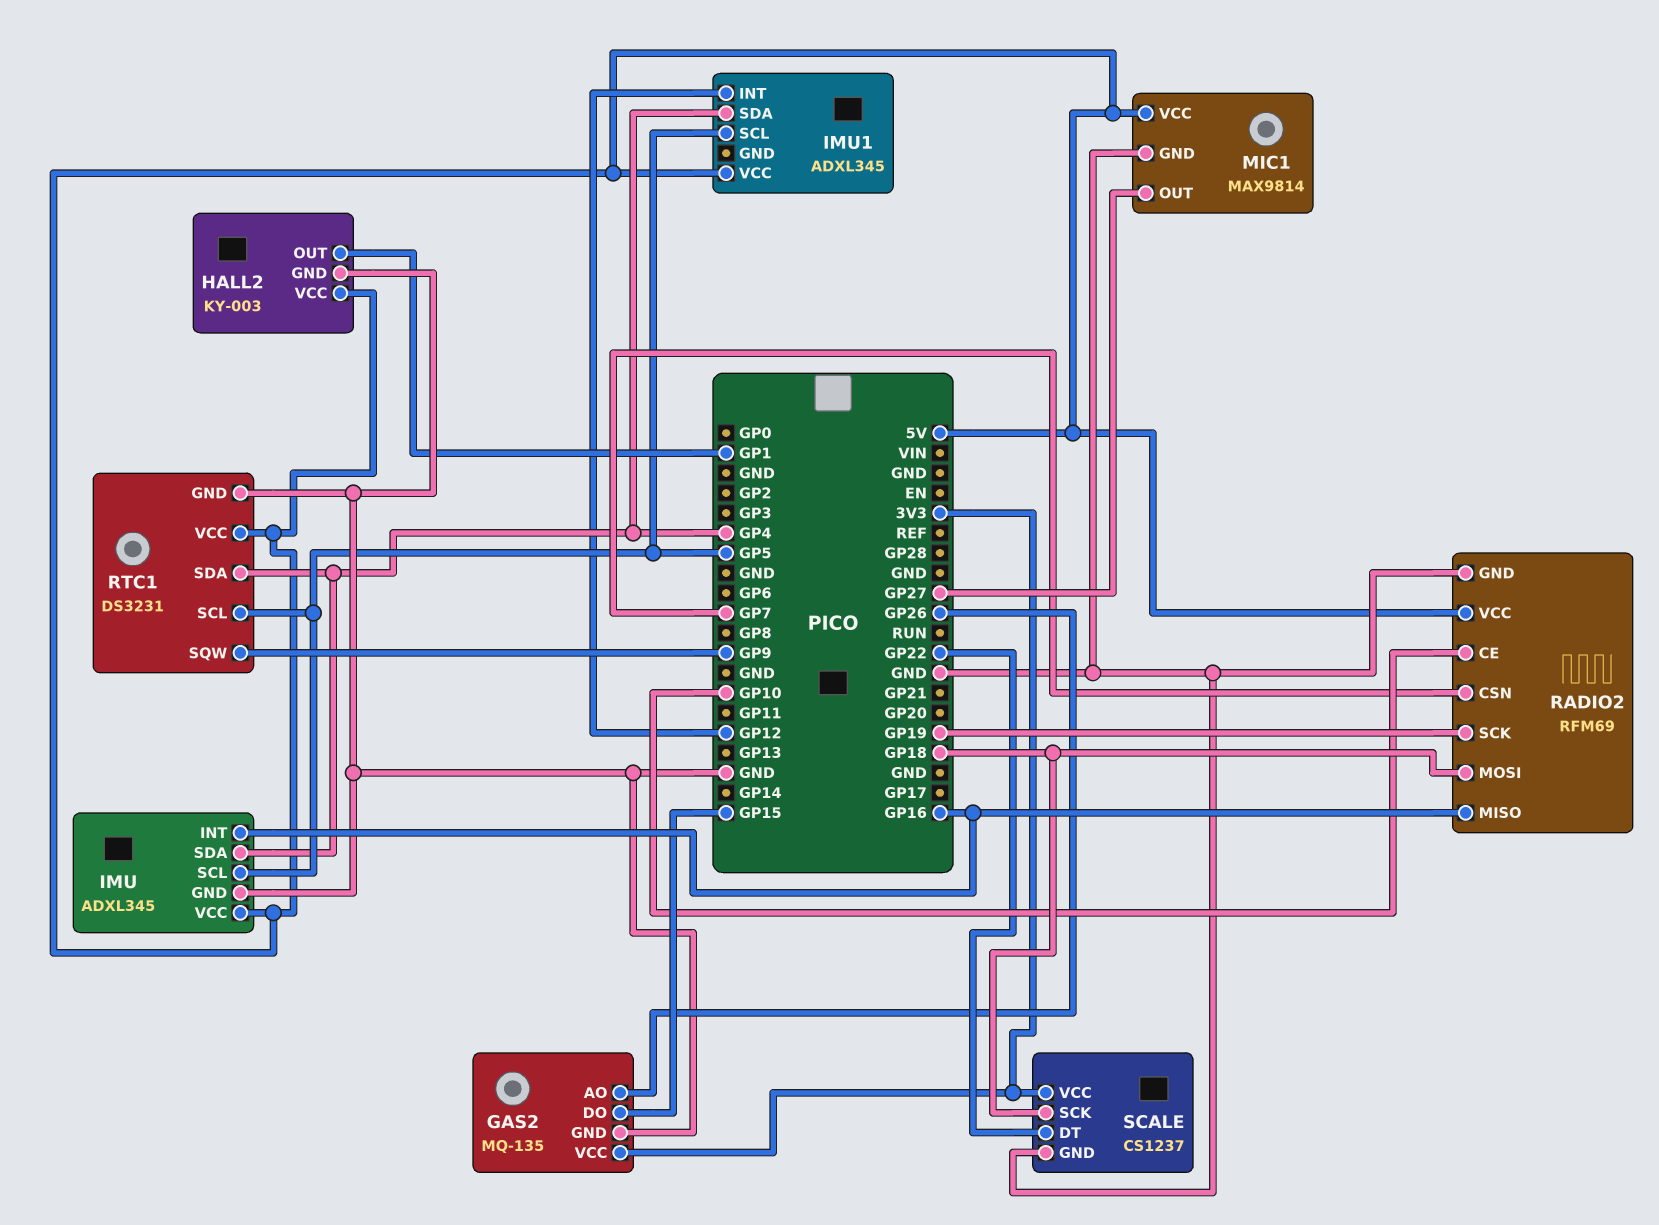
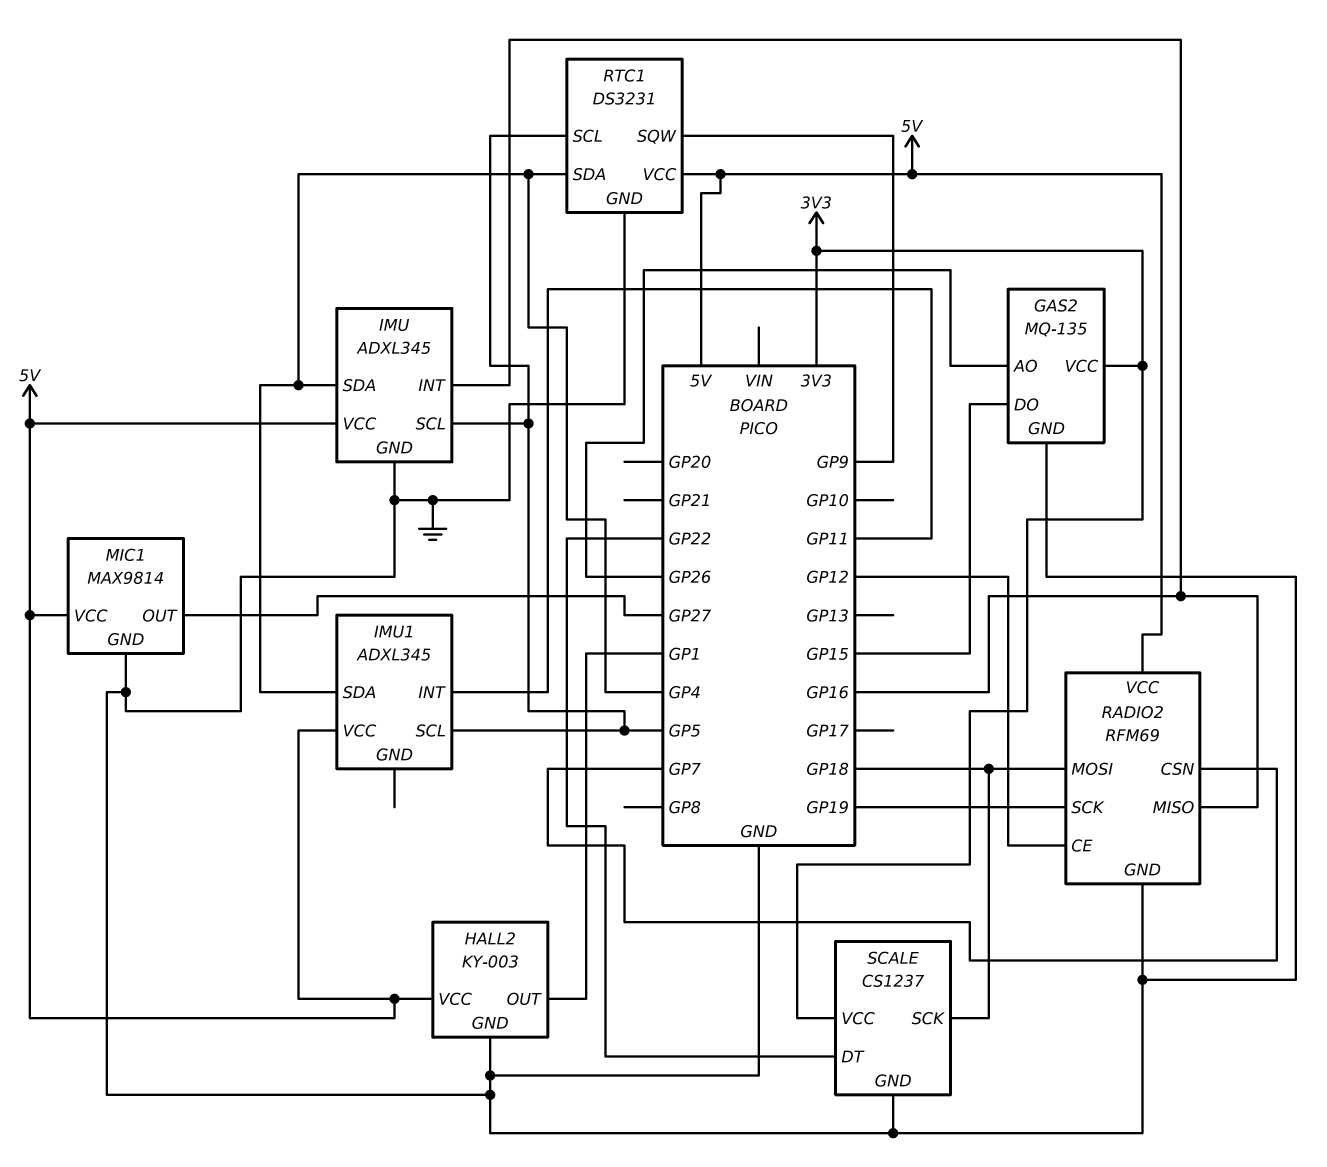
IMU1 pin INT: GP12 -> GP11
RADIO2 pin CE: GP10 -> GP12

